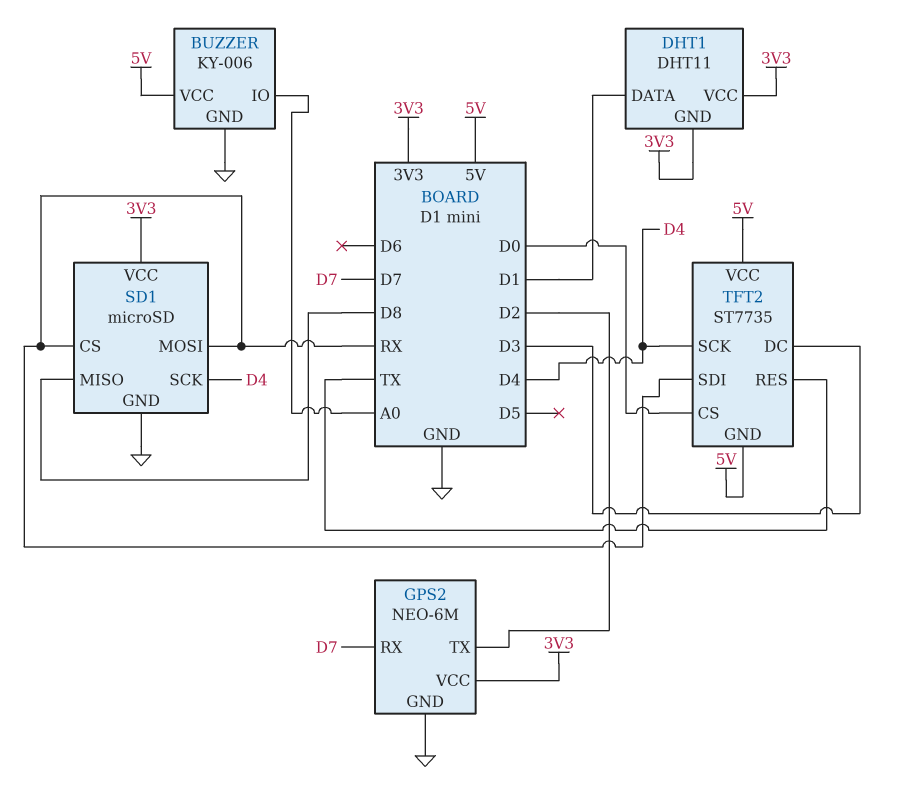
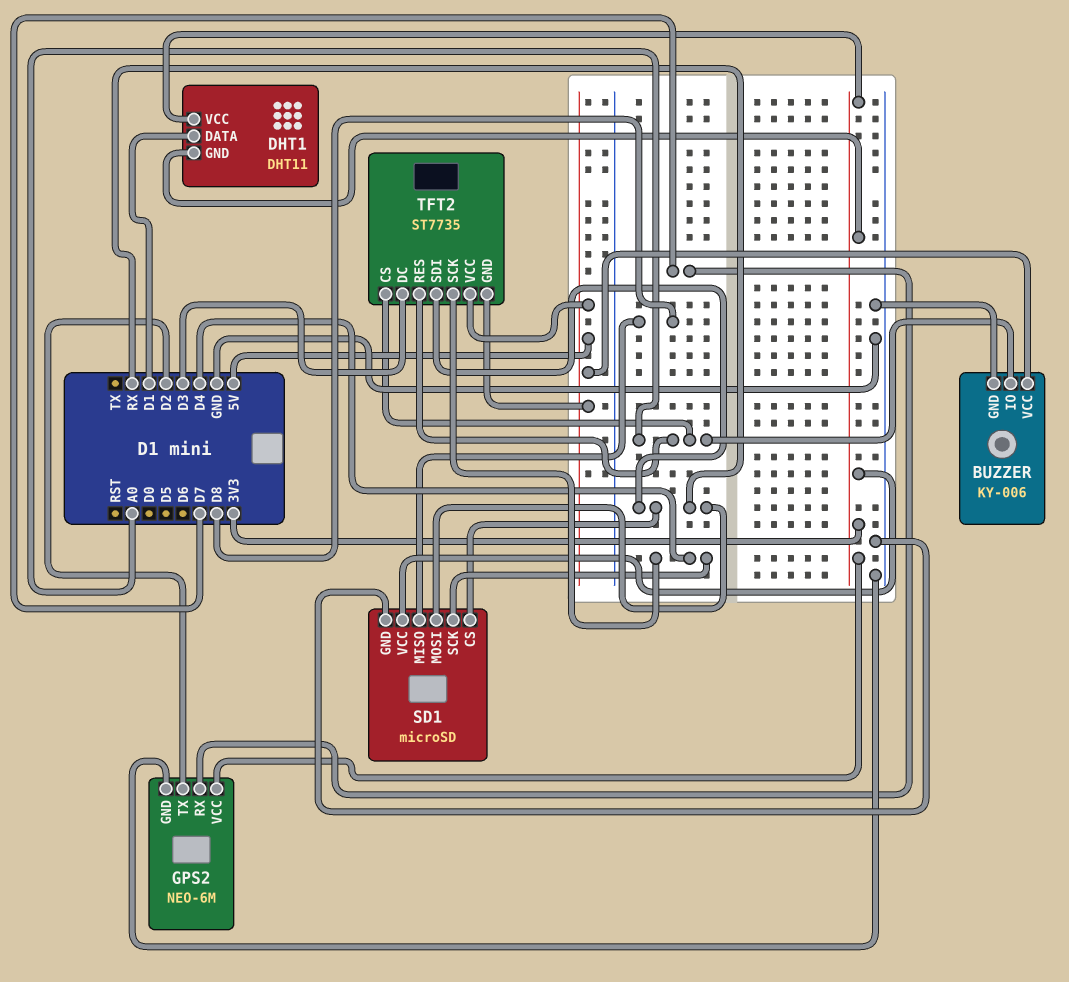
TFT2 pin CS: D0 -> A0
TFT2 pin RES: TX -> A0

